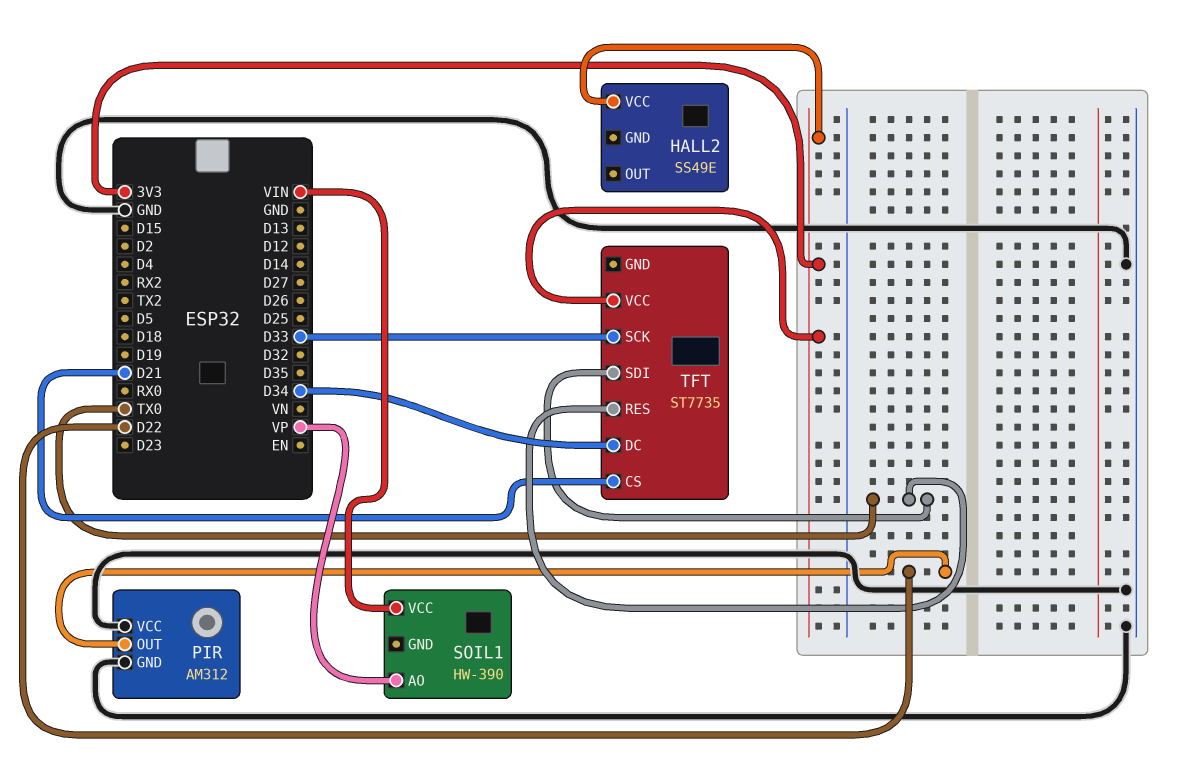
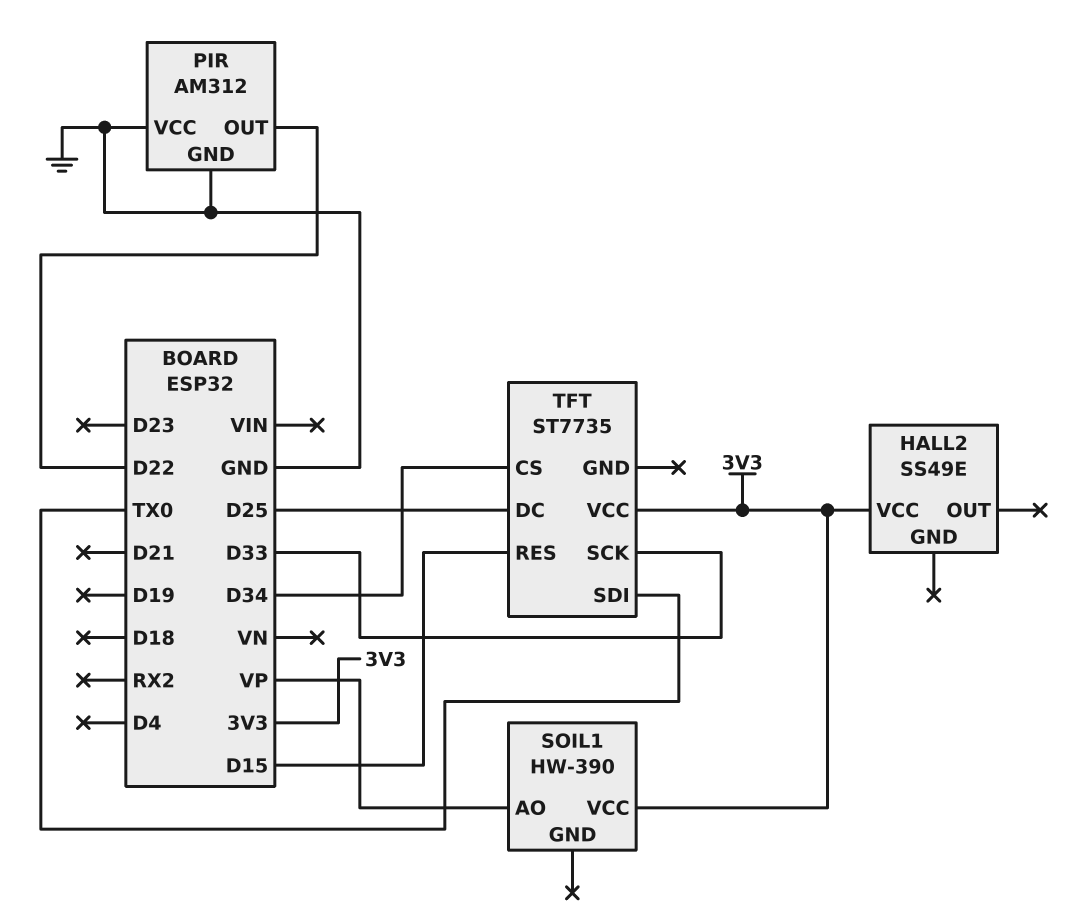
SOIL1 pin VCC: VIN -> 3V3
TFT pin CS: D21 -> D34
TFT pin DC: D34 -> D25
TFT pin RES: TX0 -> D15

